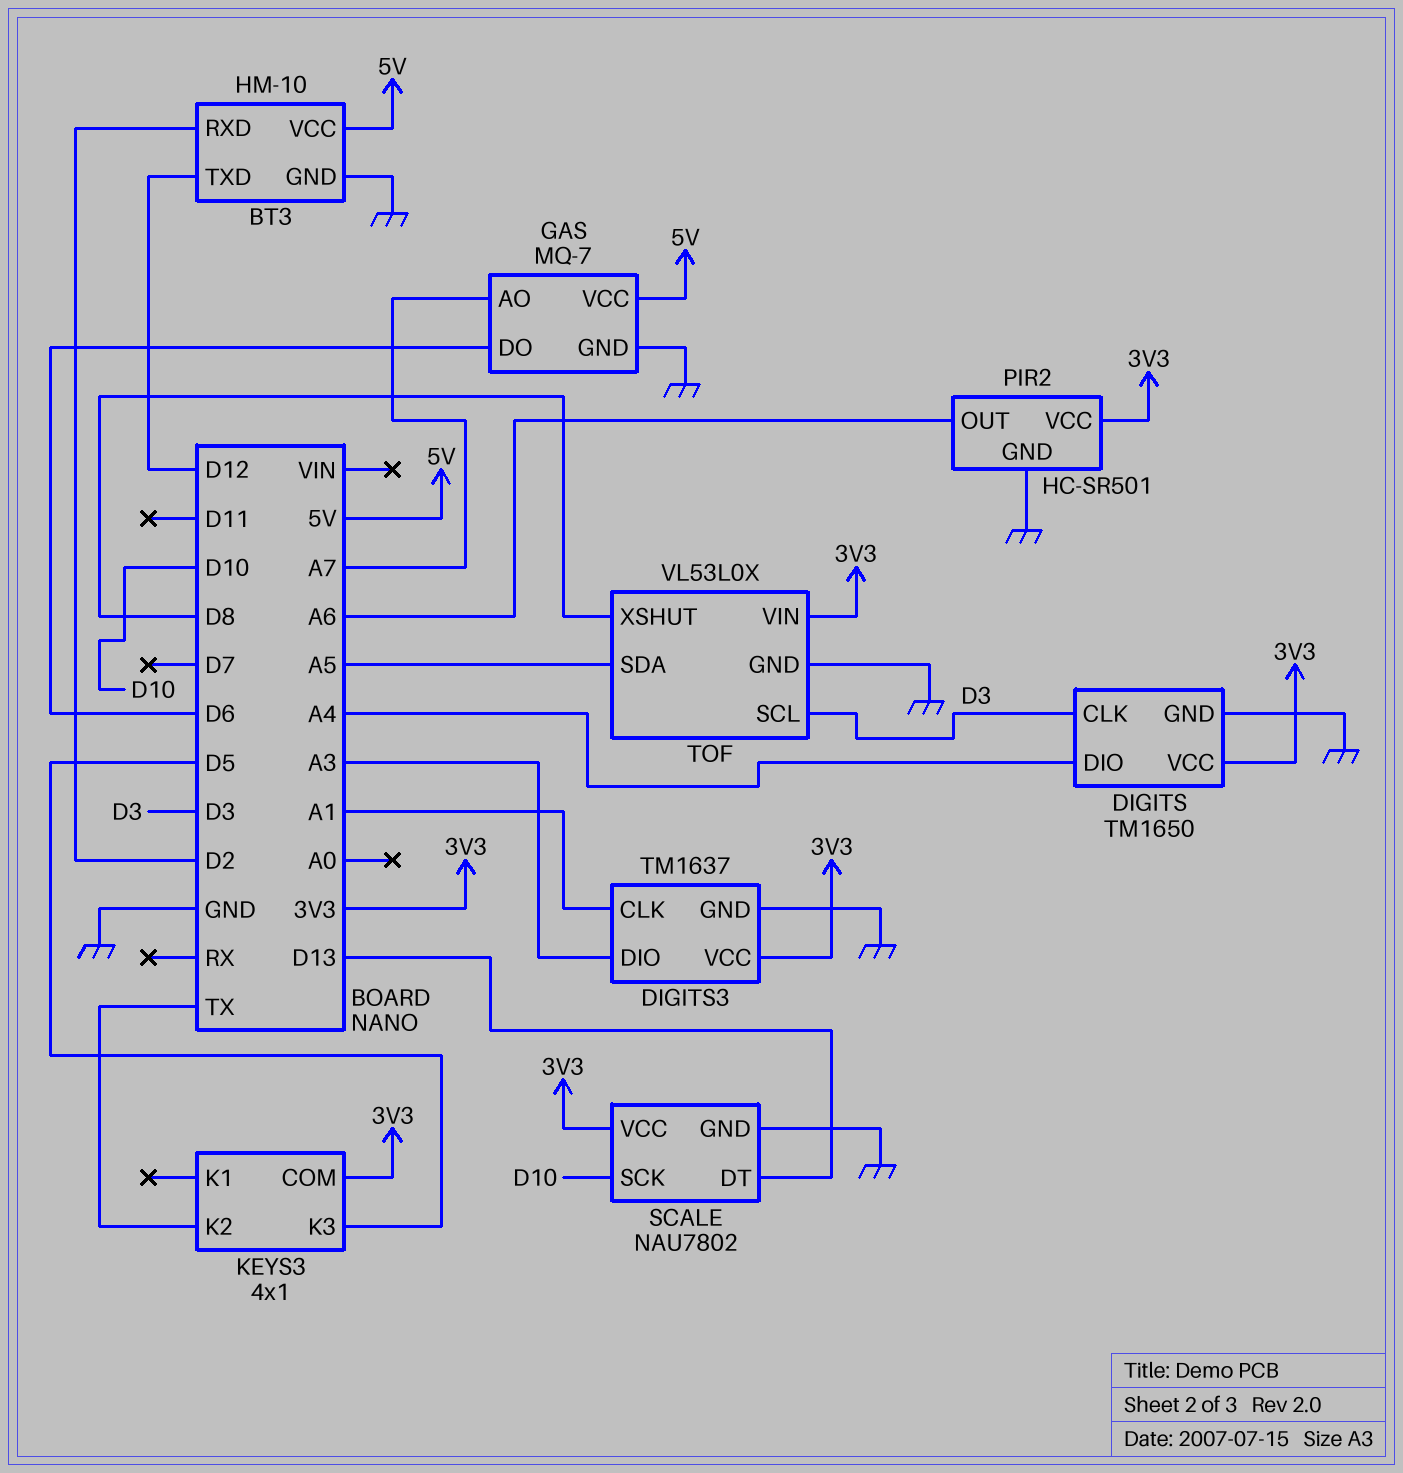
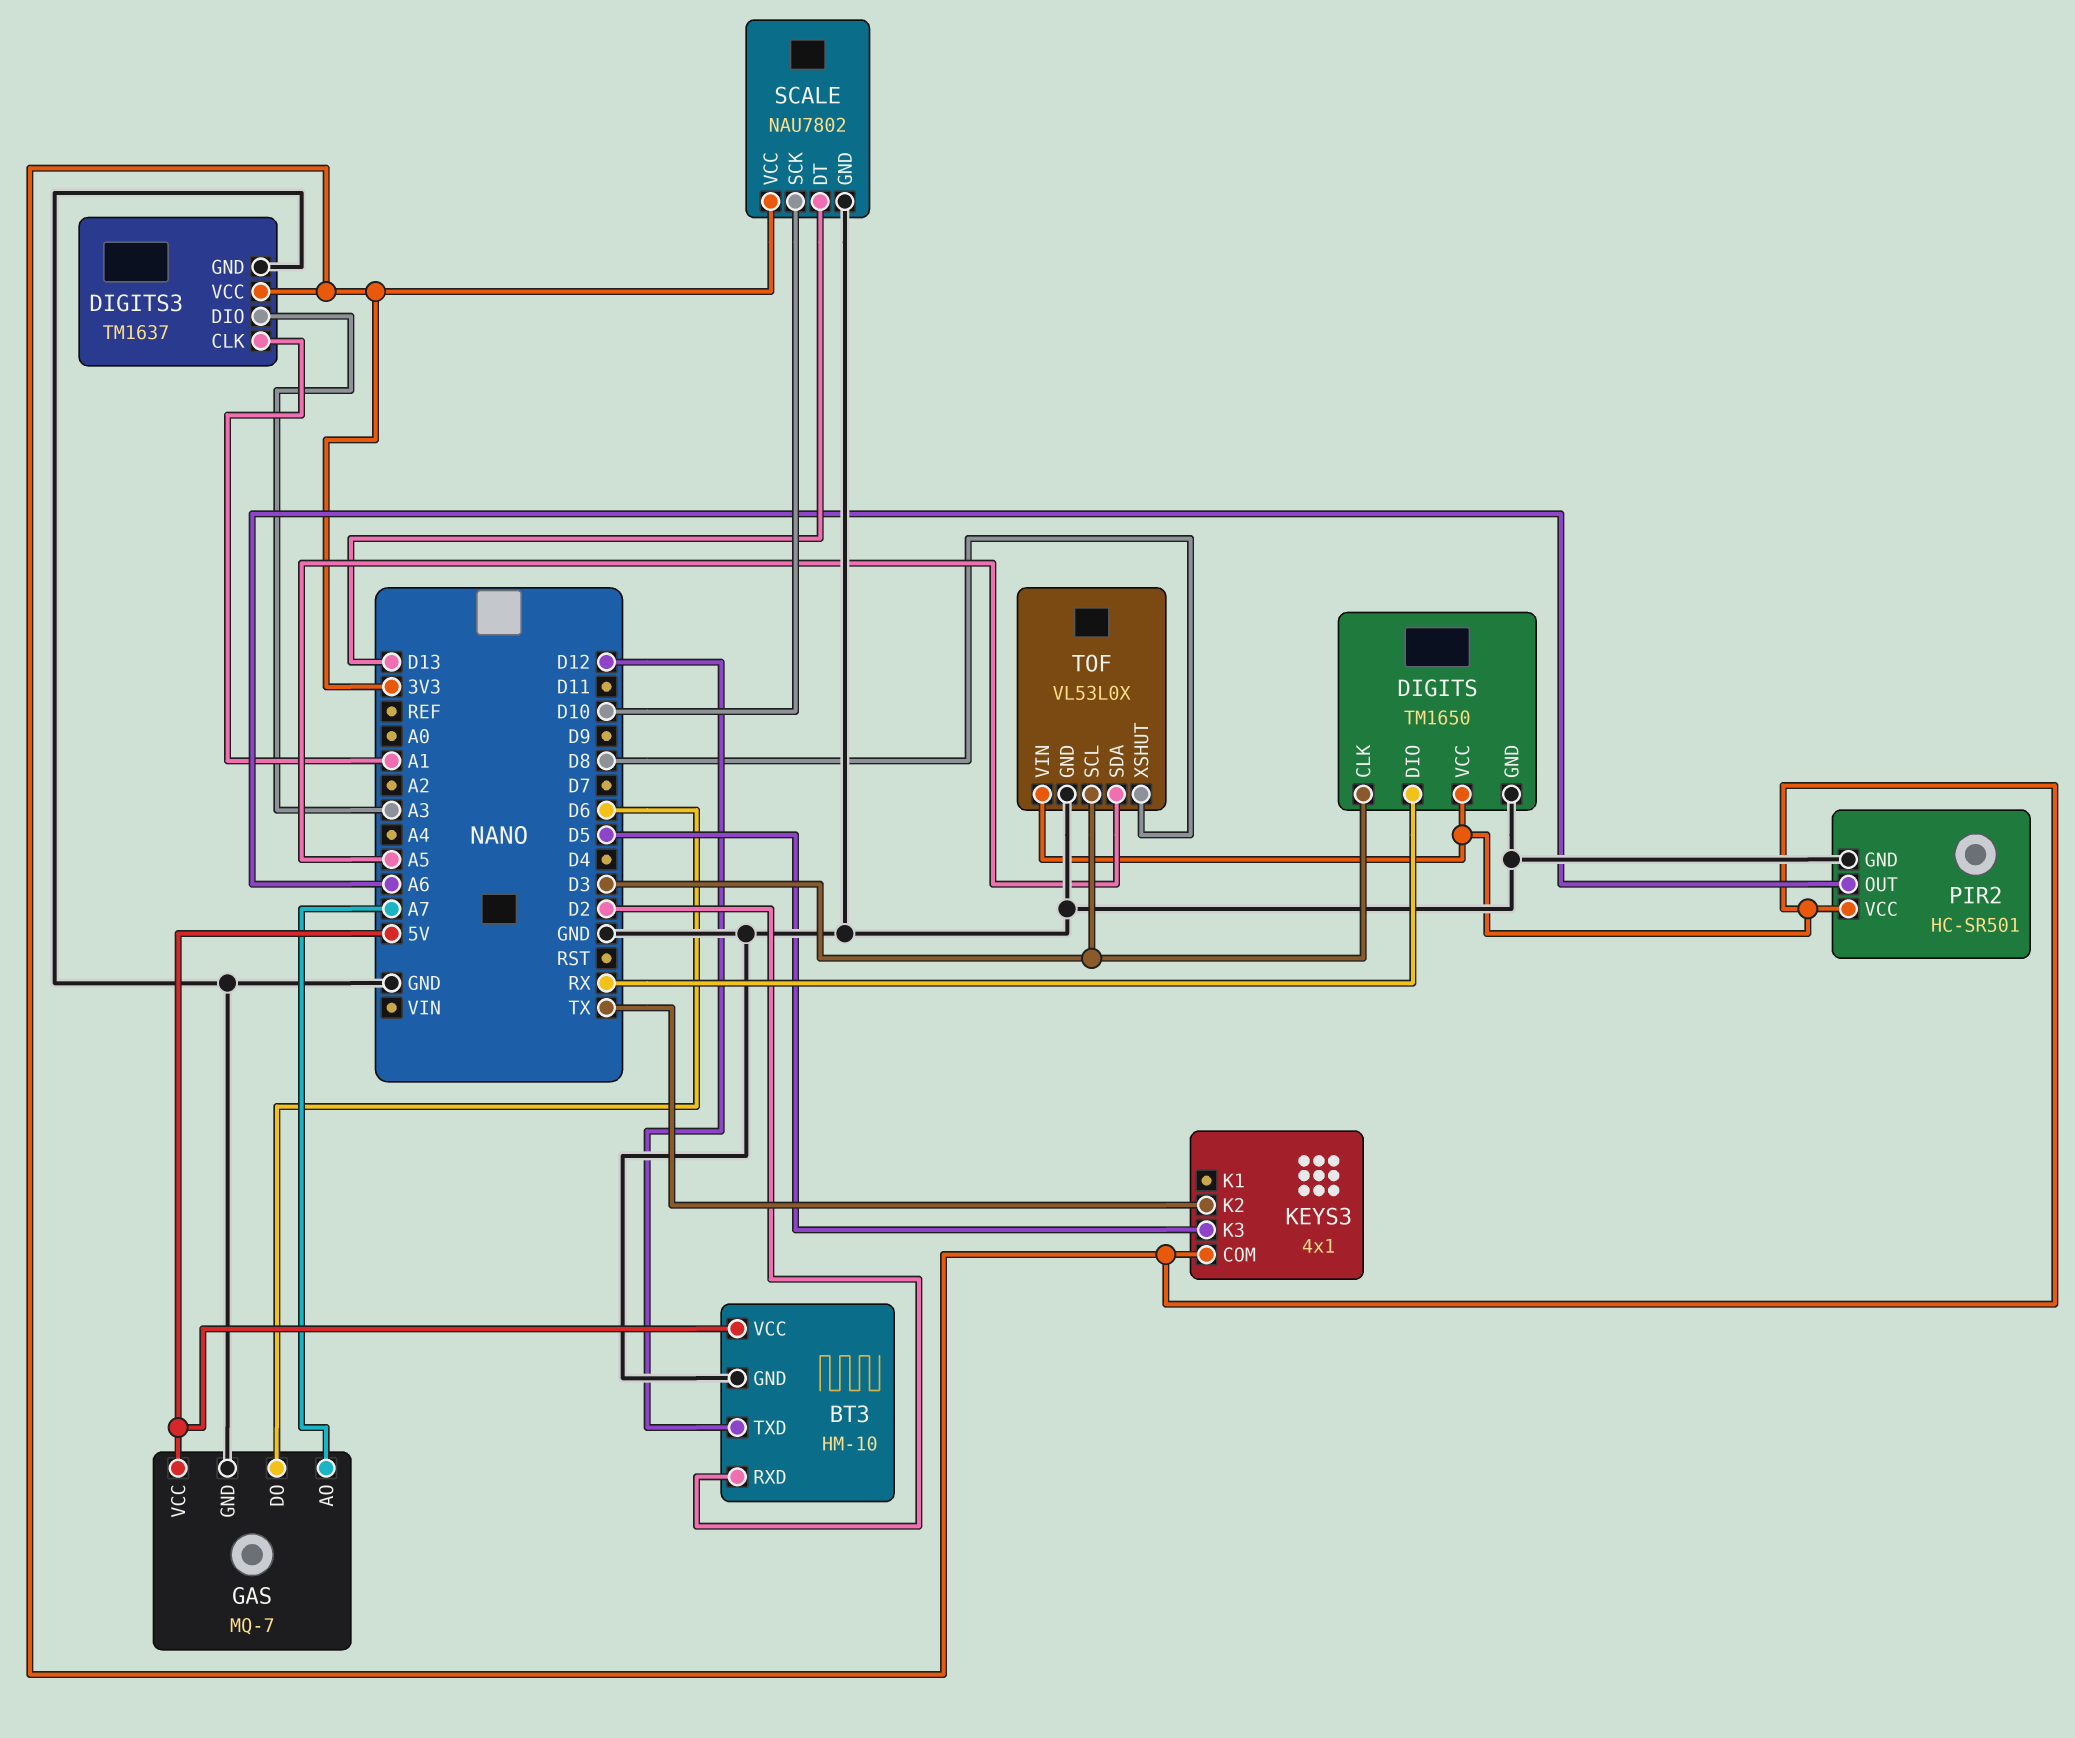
DIGITS pin DIO: A4 -> RX

